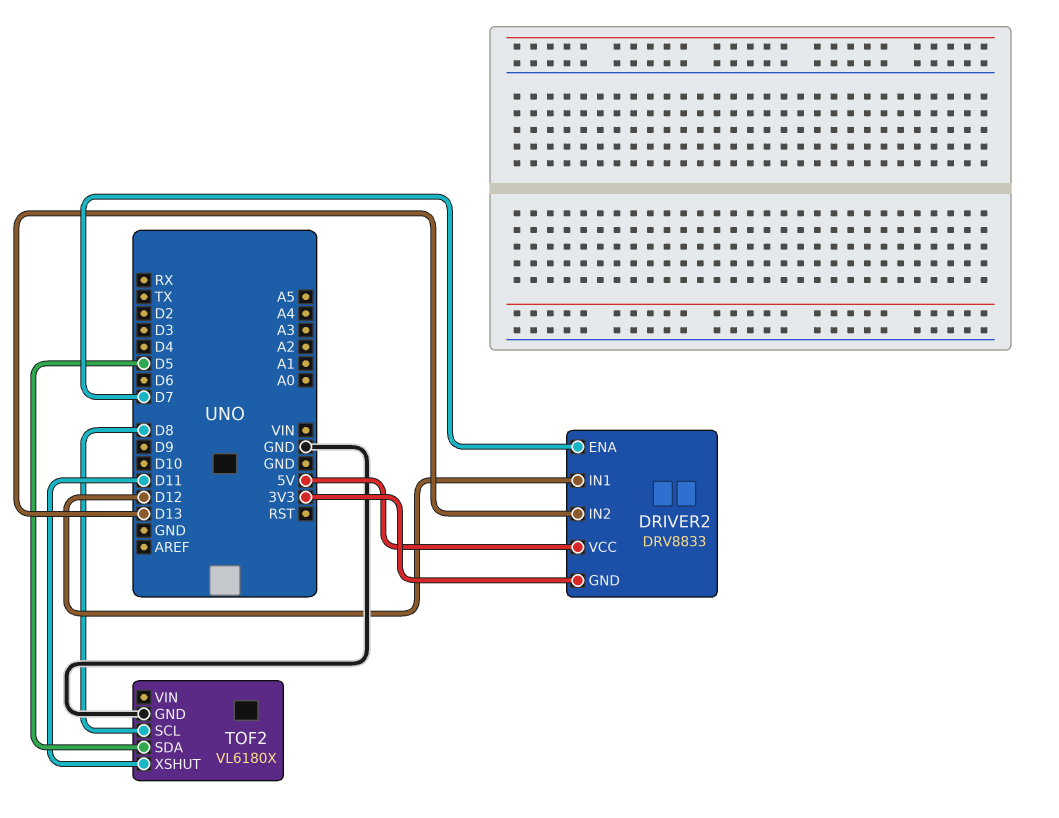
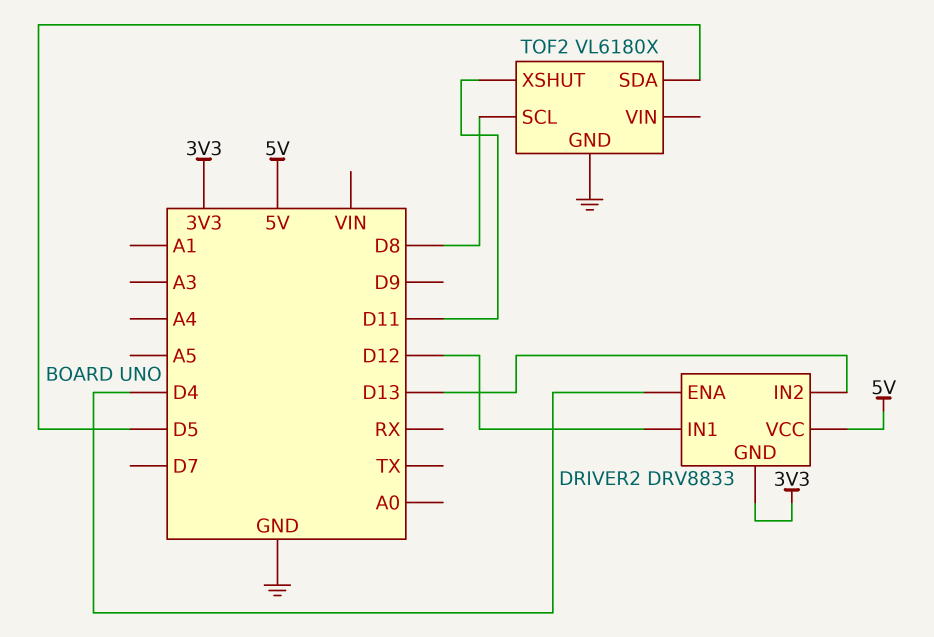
DRIVER2 pin ENA: D7 -> D4

